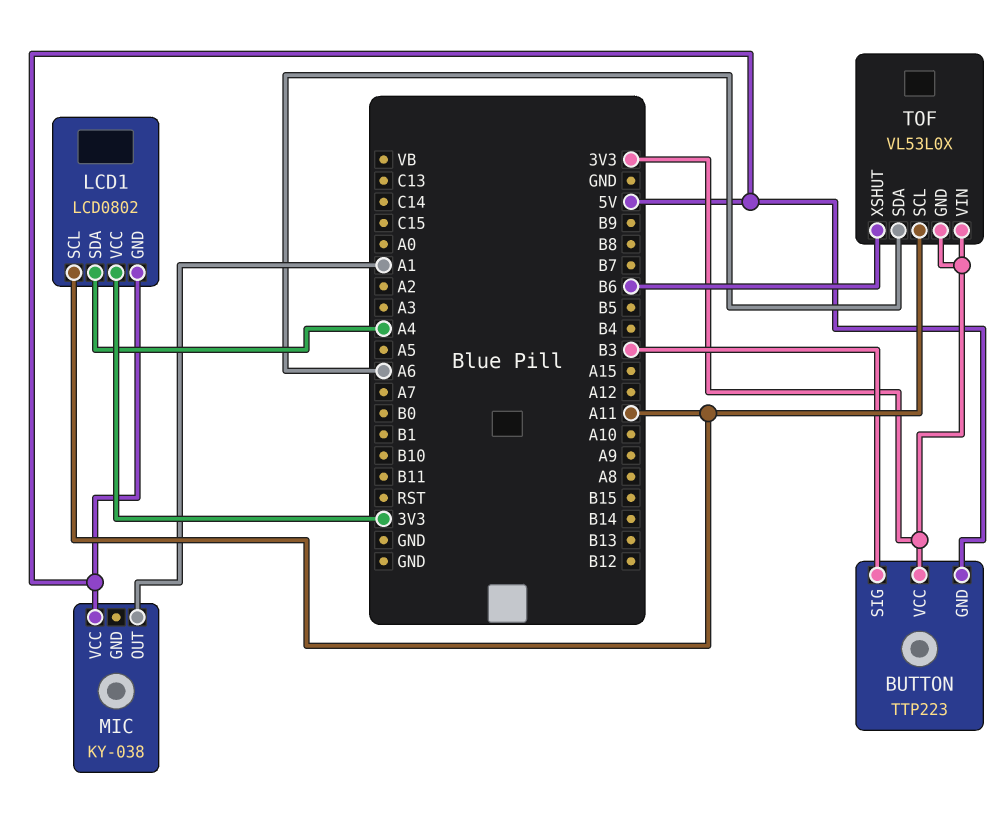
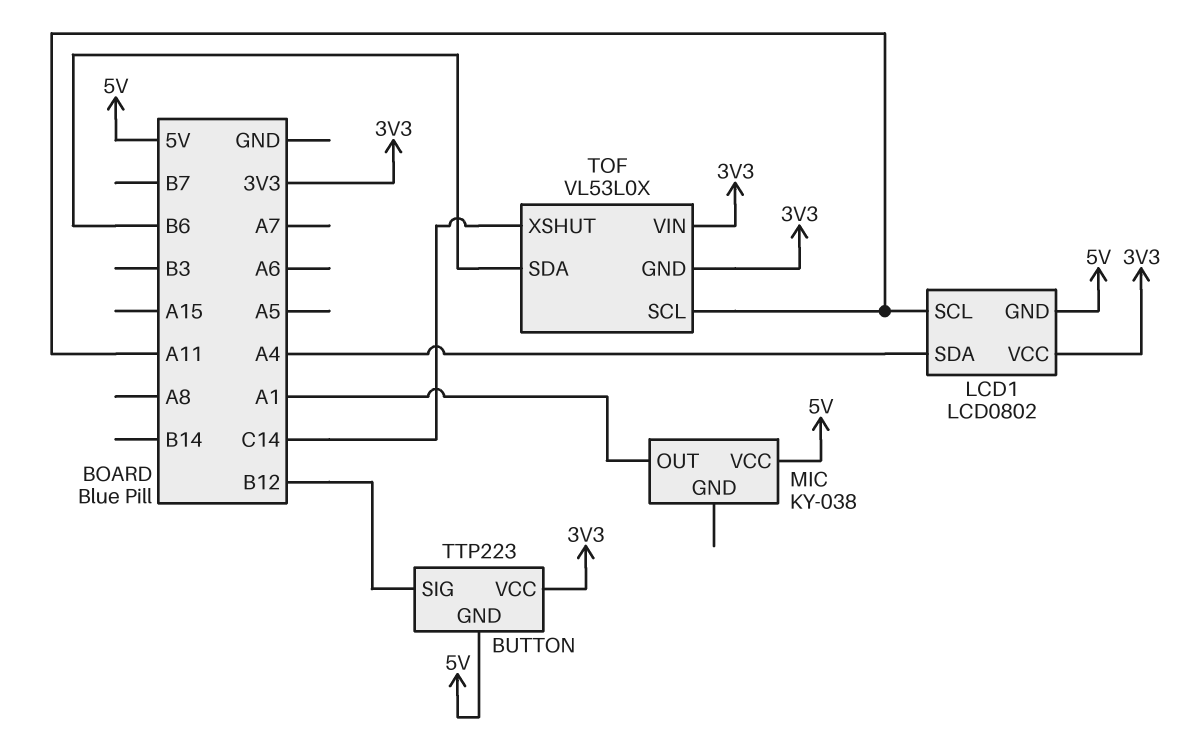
BUTTON pin SIG: B3 -> B12
TOF pin SDA: A6 -> B6
TOF pin XSHUT: B6 -> C14

